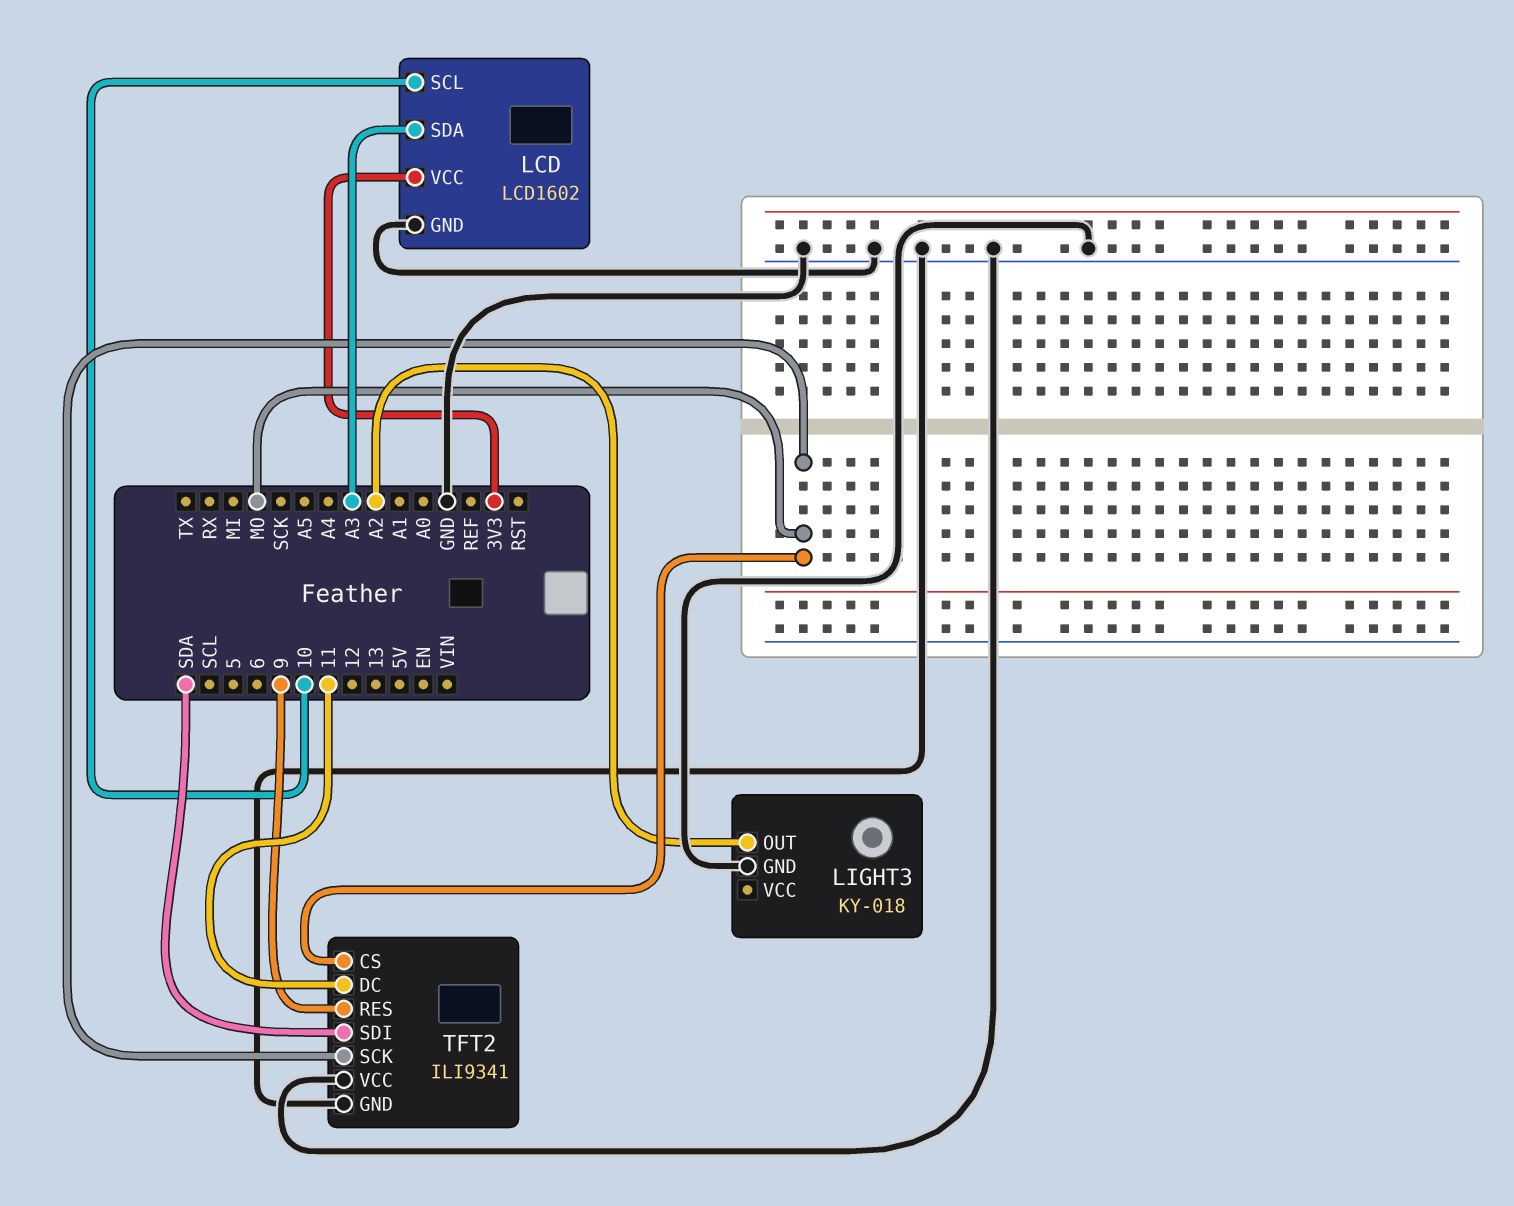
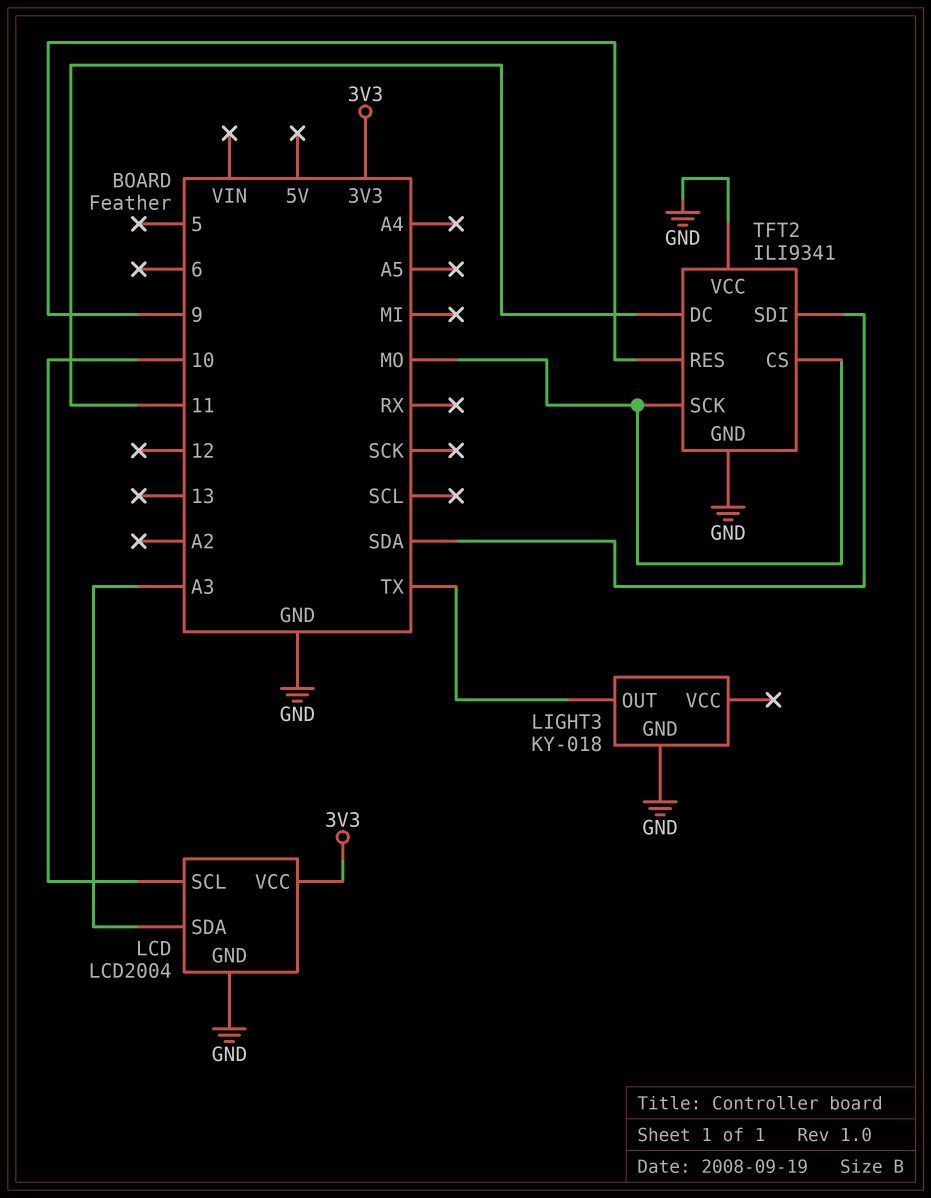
LCD: LCD1602 -> LCD2004
LIGHT3 pin OUT: A2 -> TX

